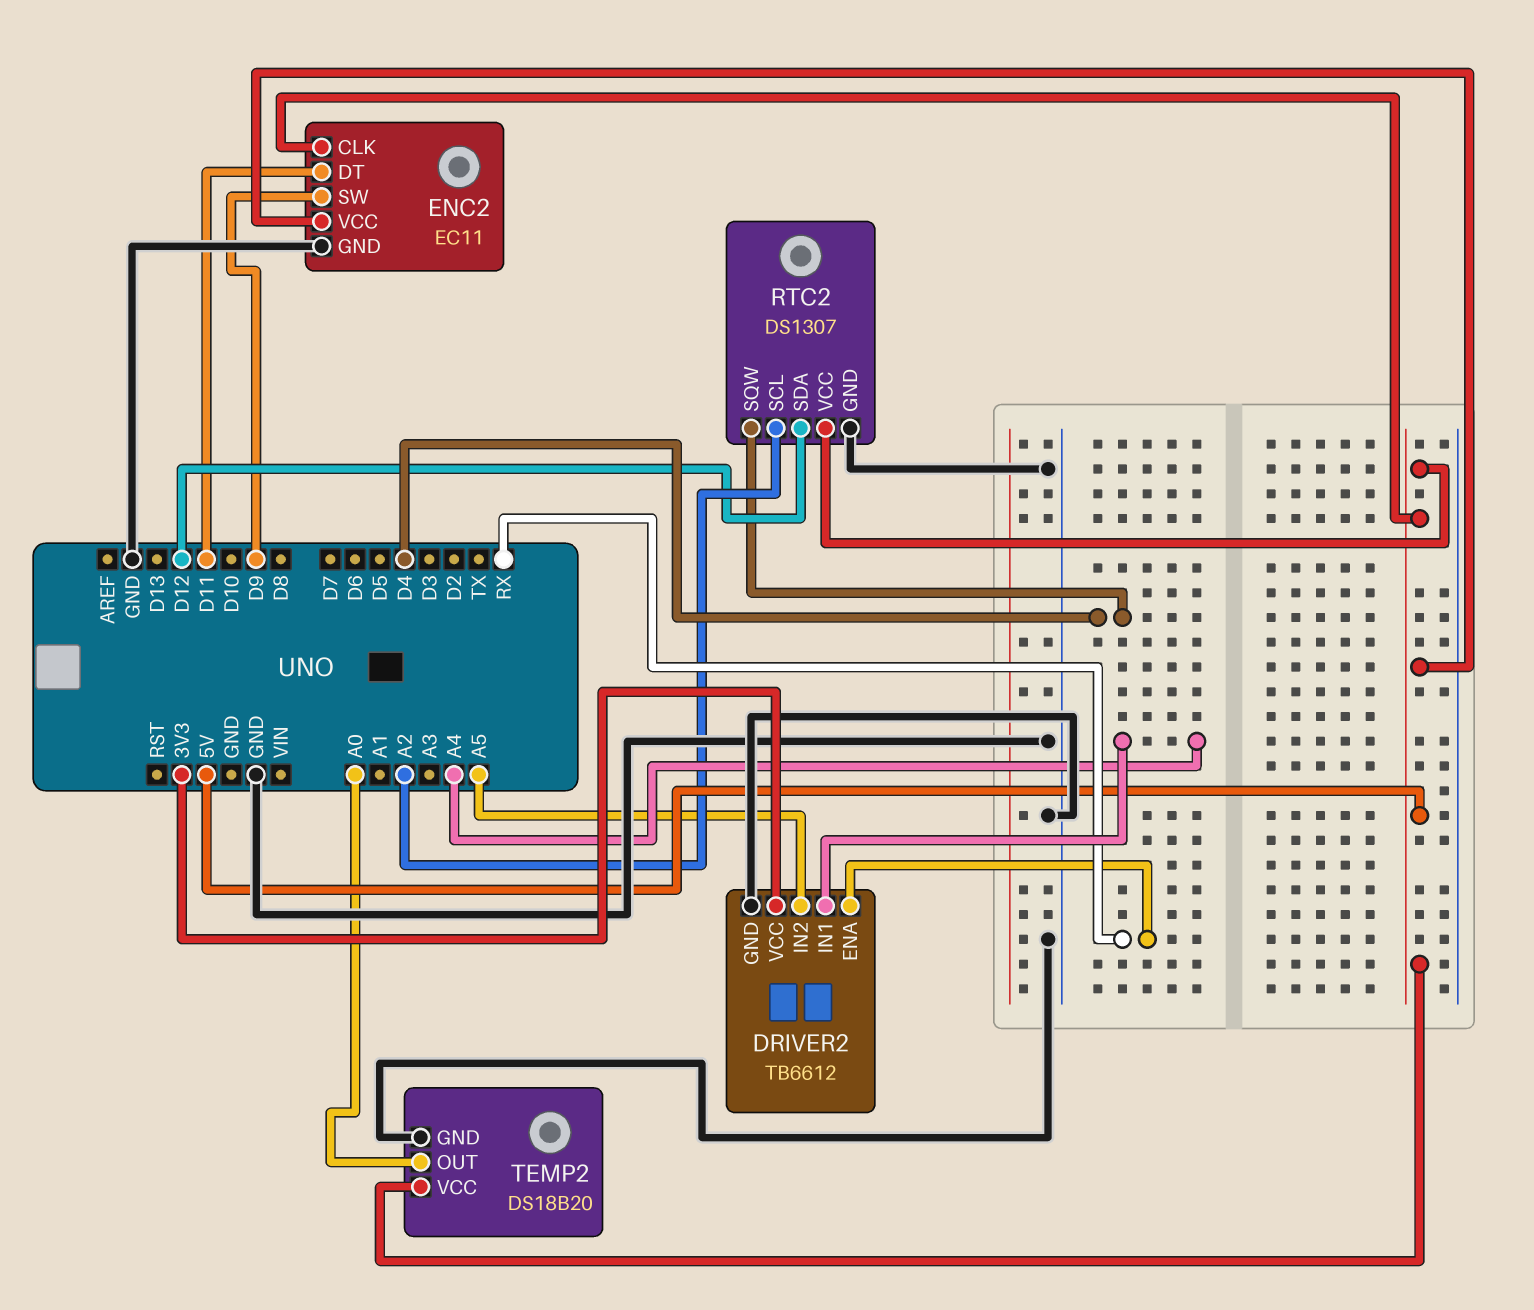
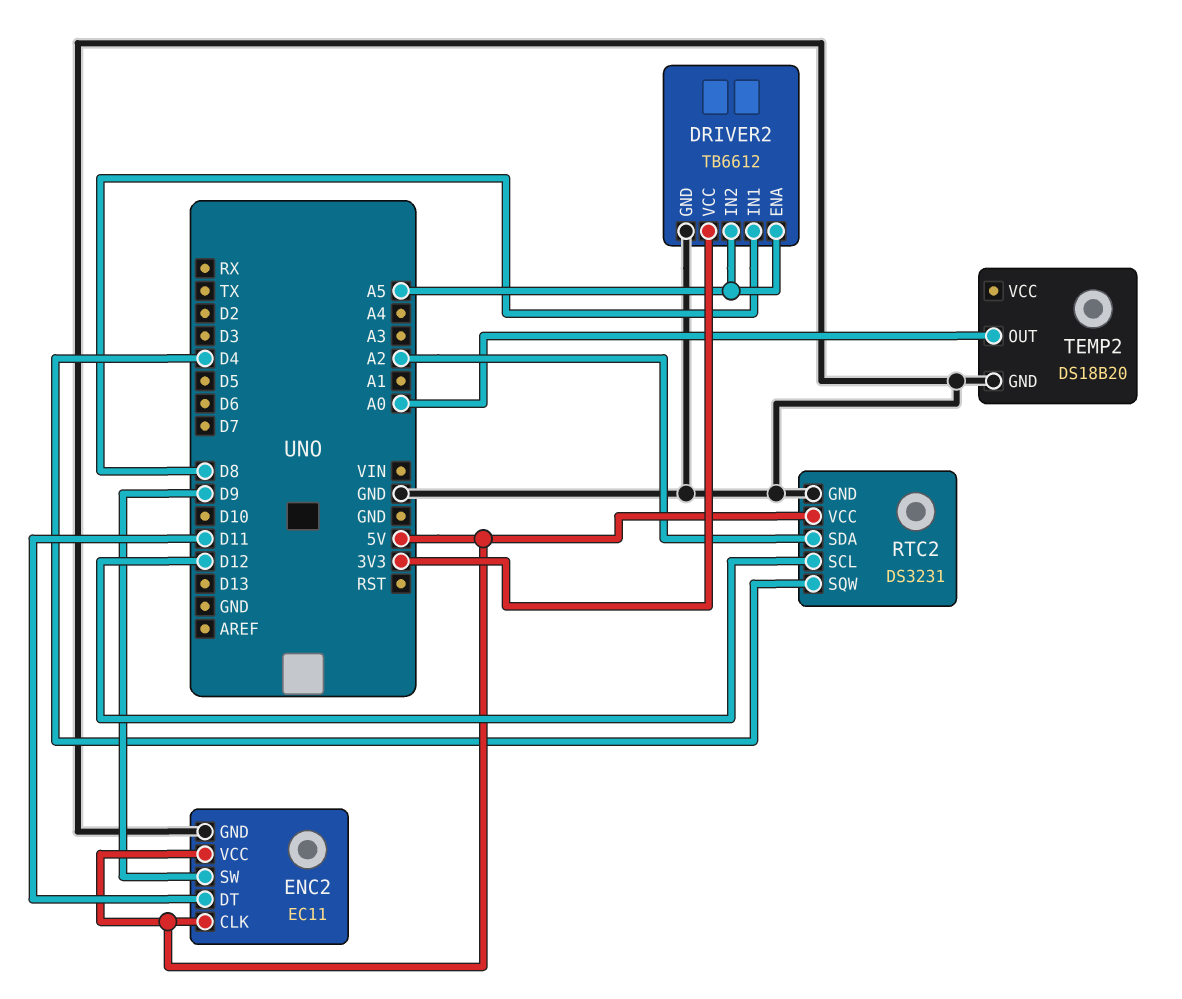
DRIVER2 pin ENA: RX -> A5
DRIVER2 pin IN1: A4 -> D8
RTC2: DS1307 -> DS3231
RTC2 pin SCL: A2 -> D12
RTC2 pin SDA: D12 -> A2
TEMP2 pin VCC: 5V -> none

